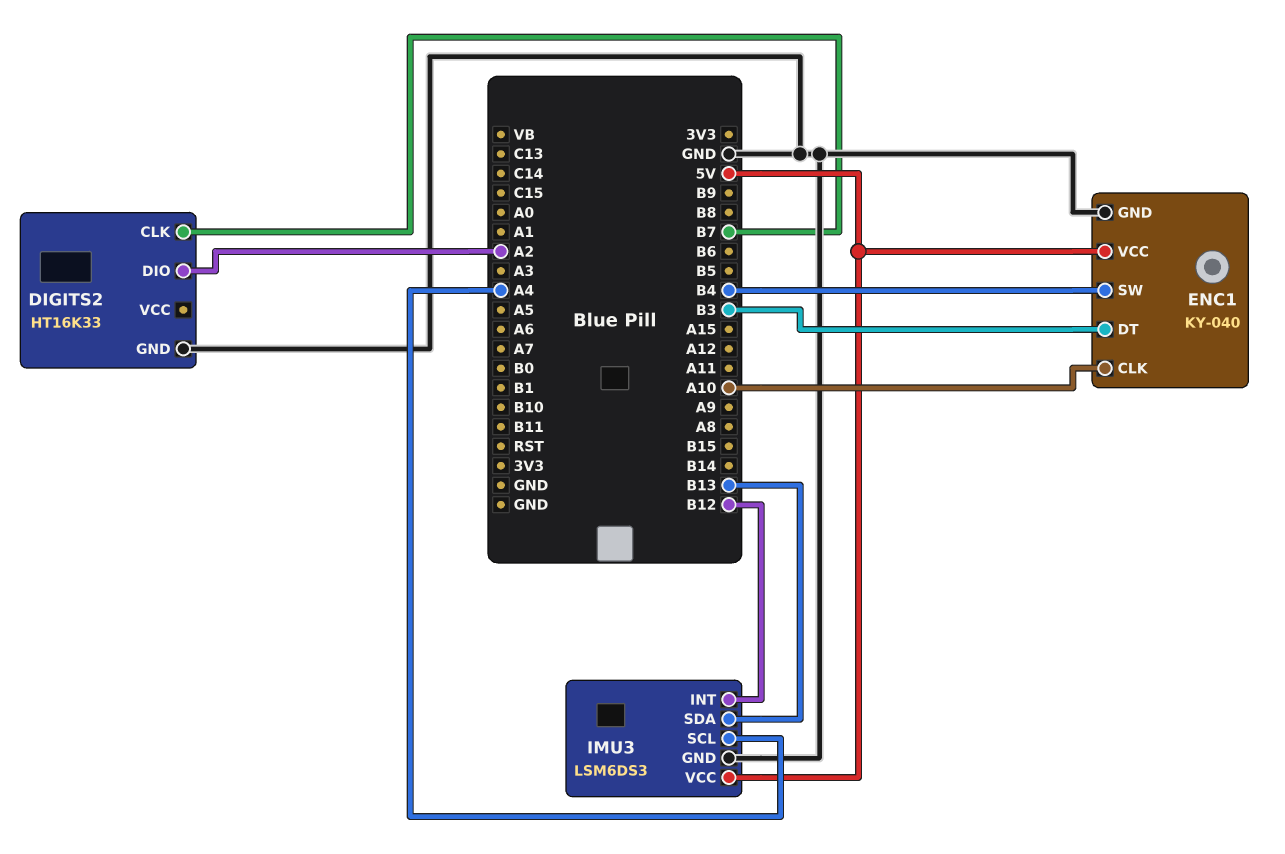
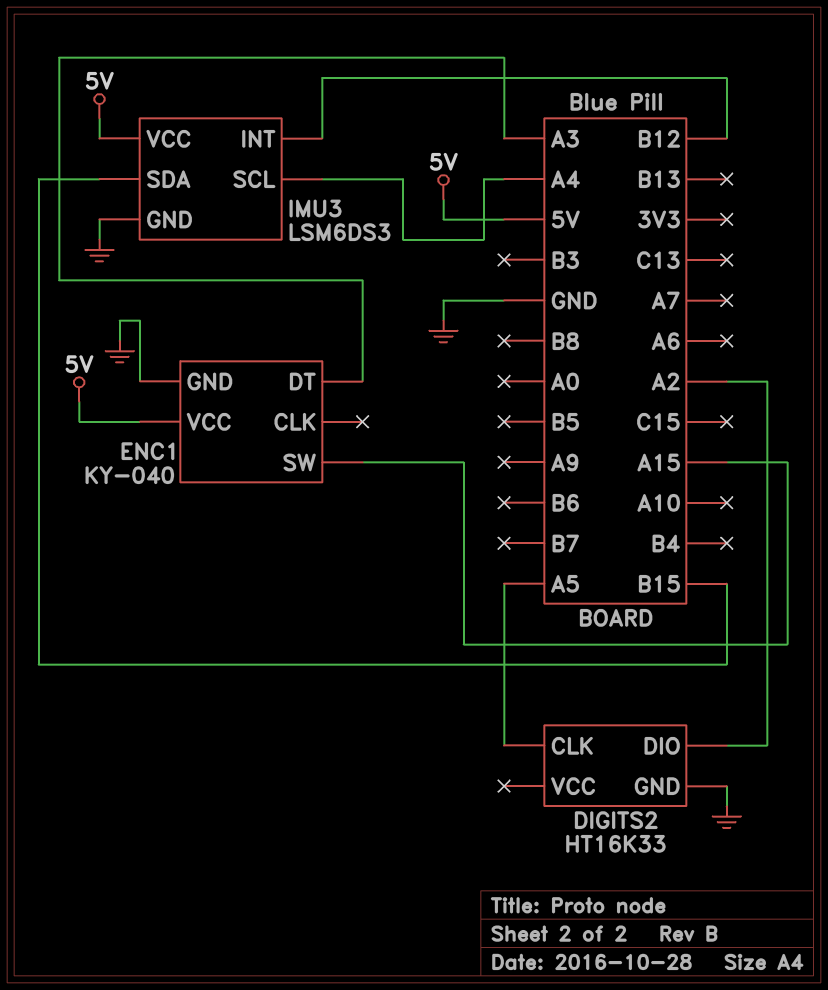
DIGITS2 pin CLK: B7 -> A5
ENC1 pin CLK: A10 -> none
ENC1 pin DT: B3 -> A3
ENC1 pin SW: B4 -> A15
IMU3 pin SDA: B13 -> B15

